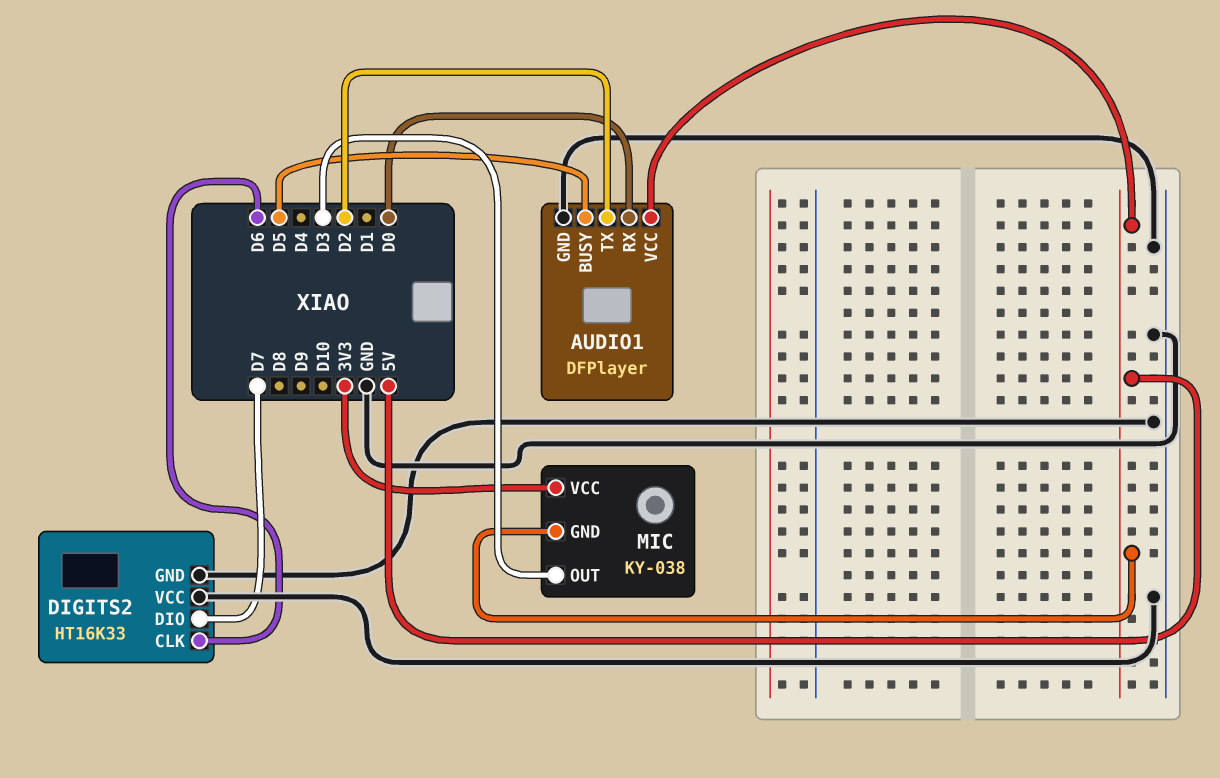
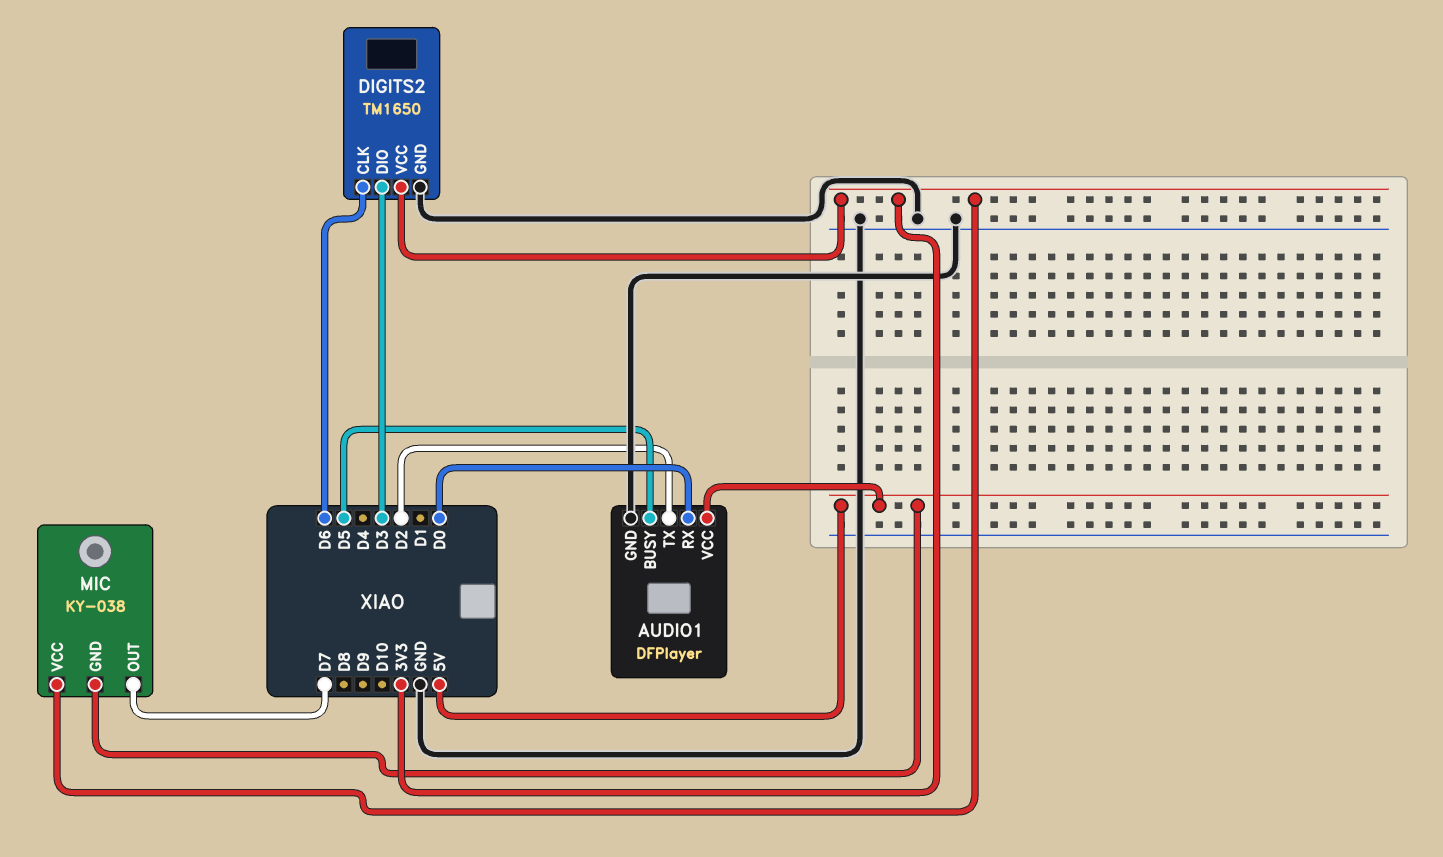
DIGITS2: HT16K33 -> TM1650
DIGITS2 pin DIO: D7 -> D3
DIGITS2 pin VCC: GND -> 3V3
MIC pin OUT: D3 -> D7

